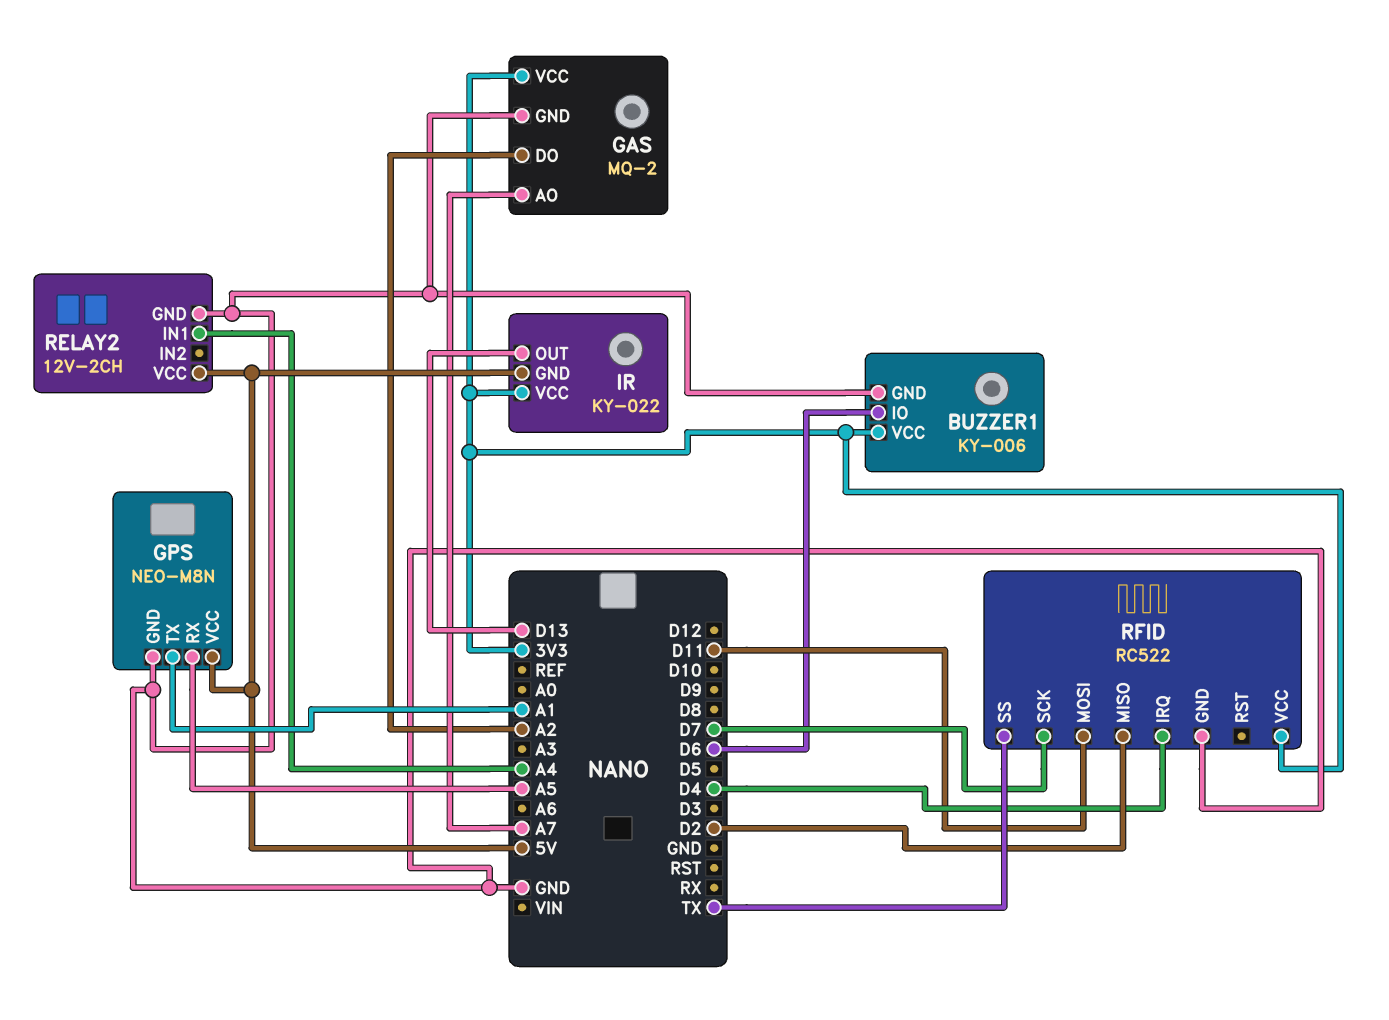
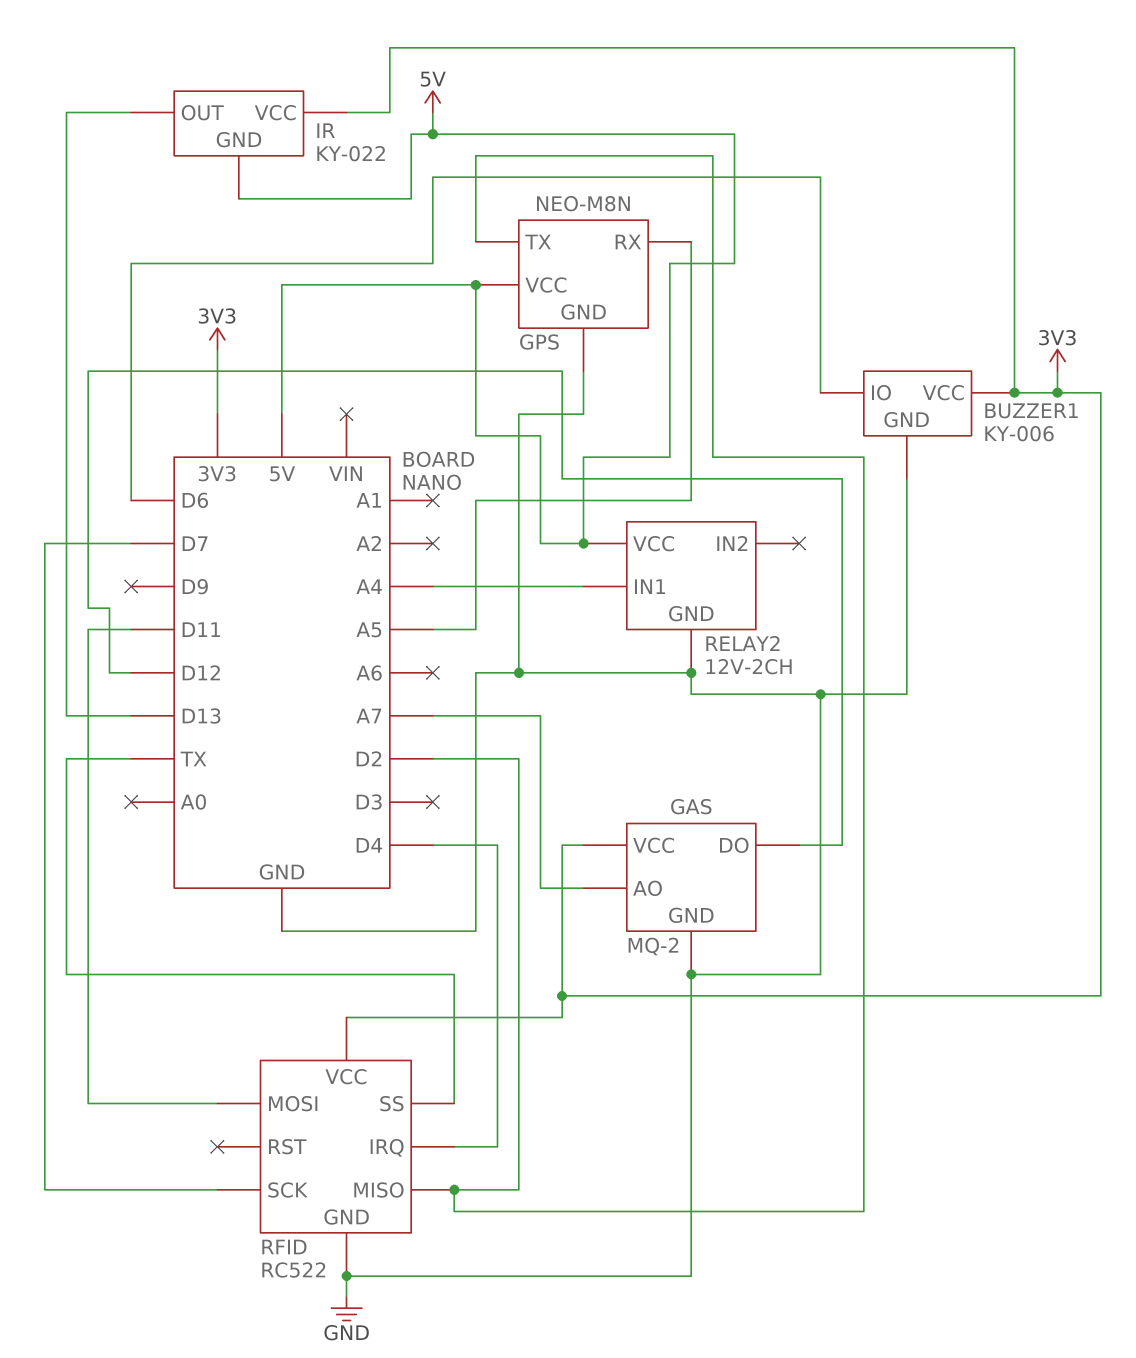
GAS pin DO: A2 -> D12
GPS pin TX: A1 -> D2

